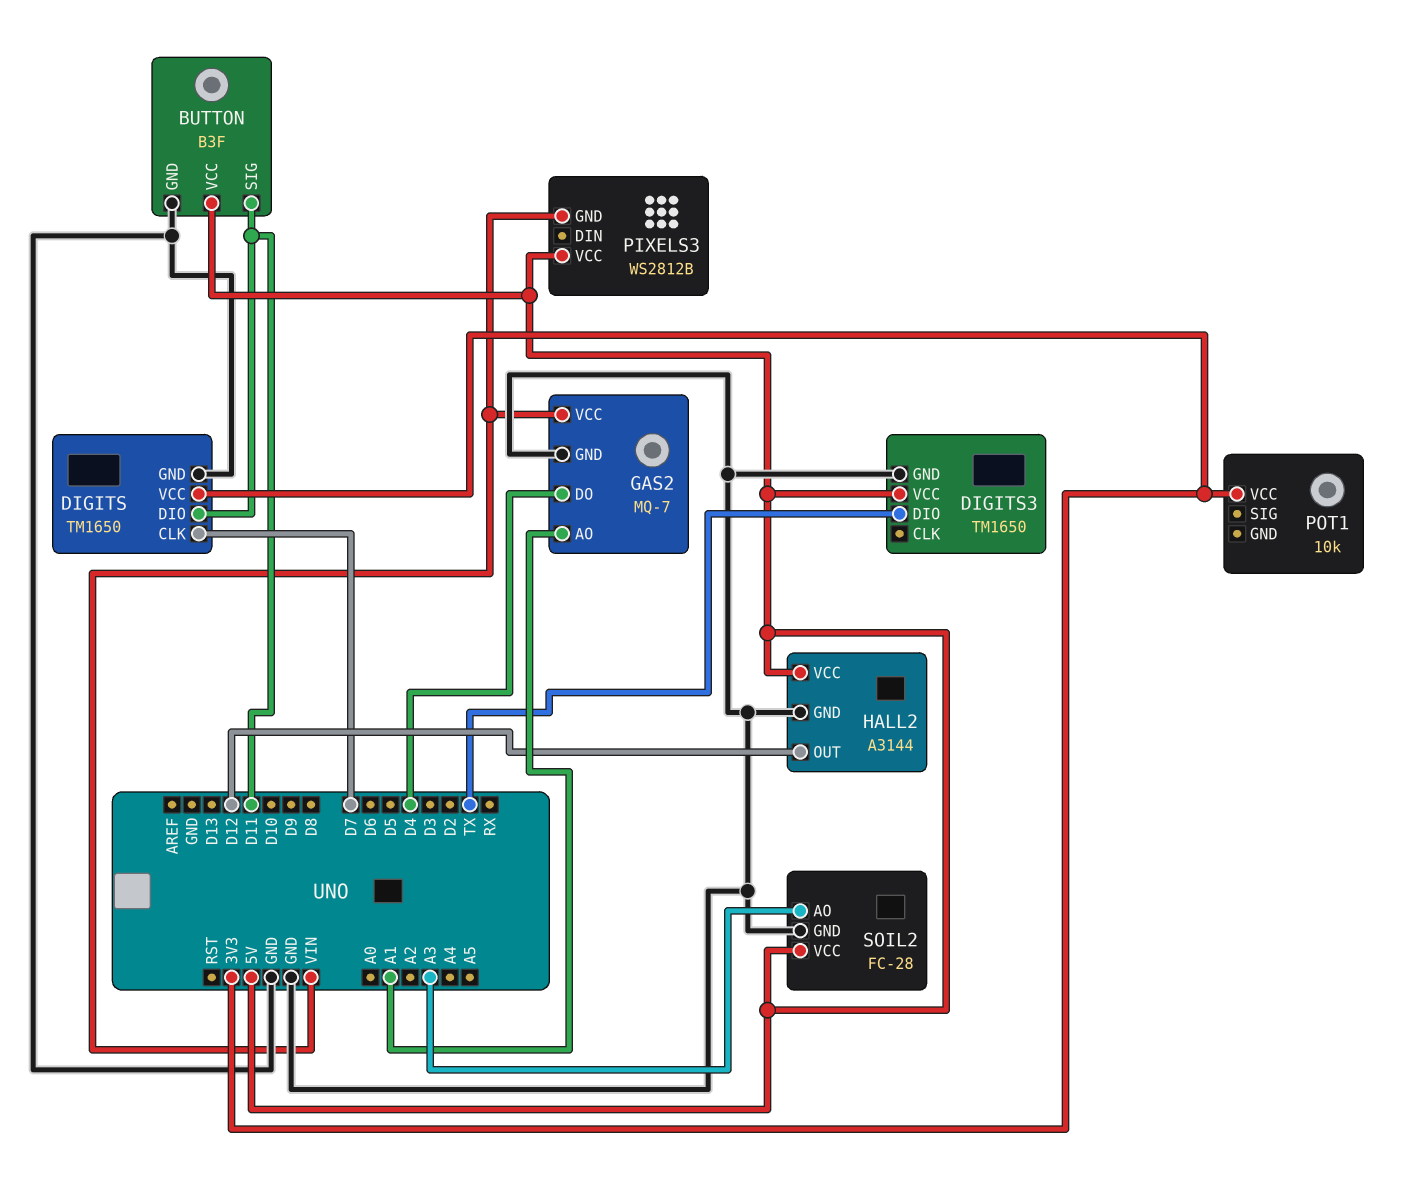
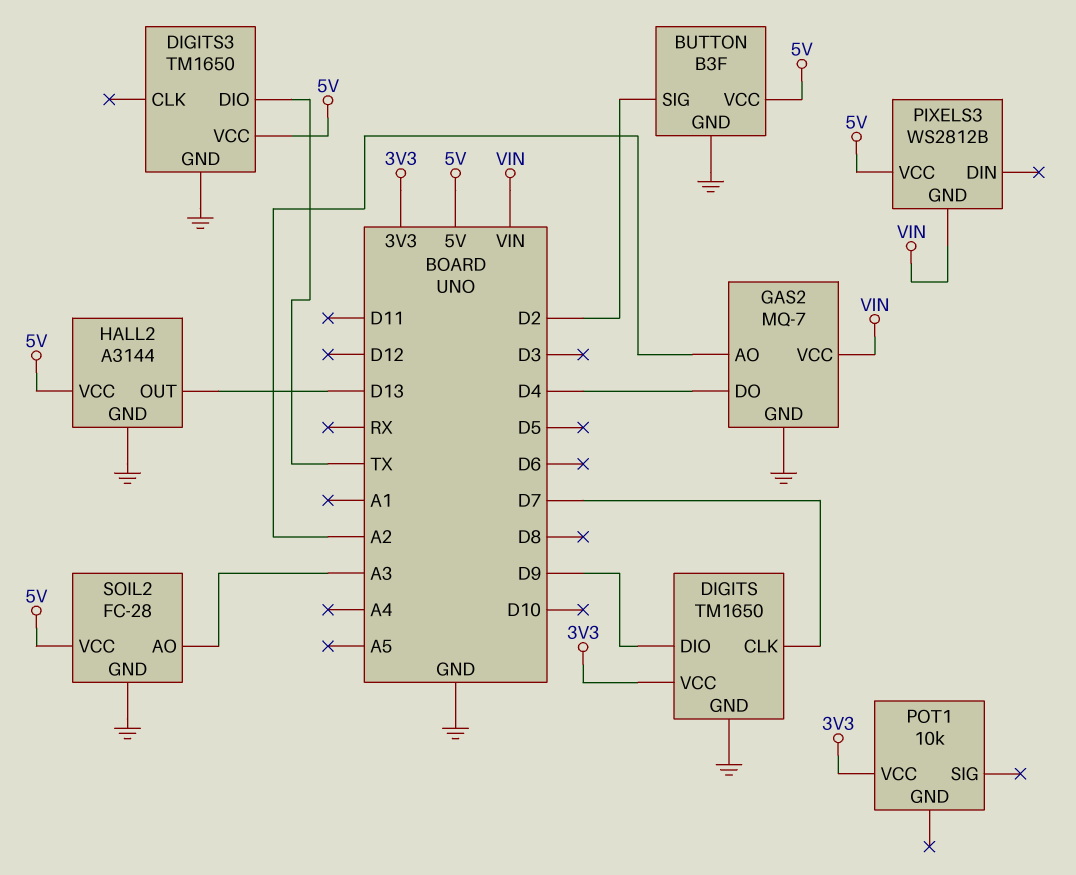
BUTTON pin SIG: D11 -> D2
DIGITS pin DIO: D11 -> D9
GAS2 pin AO: A1 -> A2
HALL2 pin OUT: D12 -> D13

